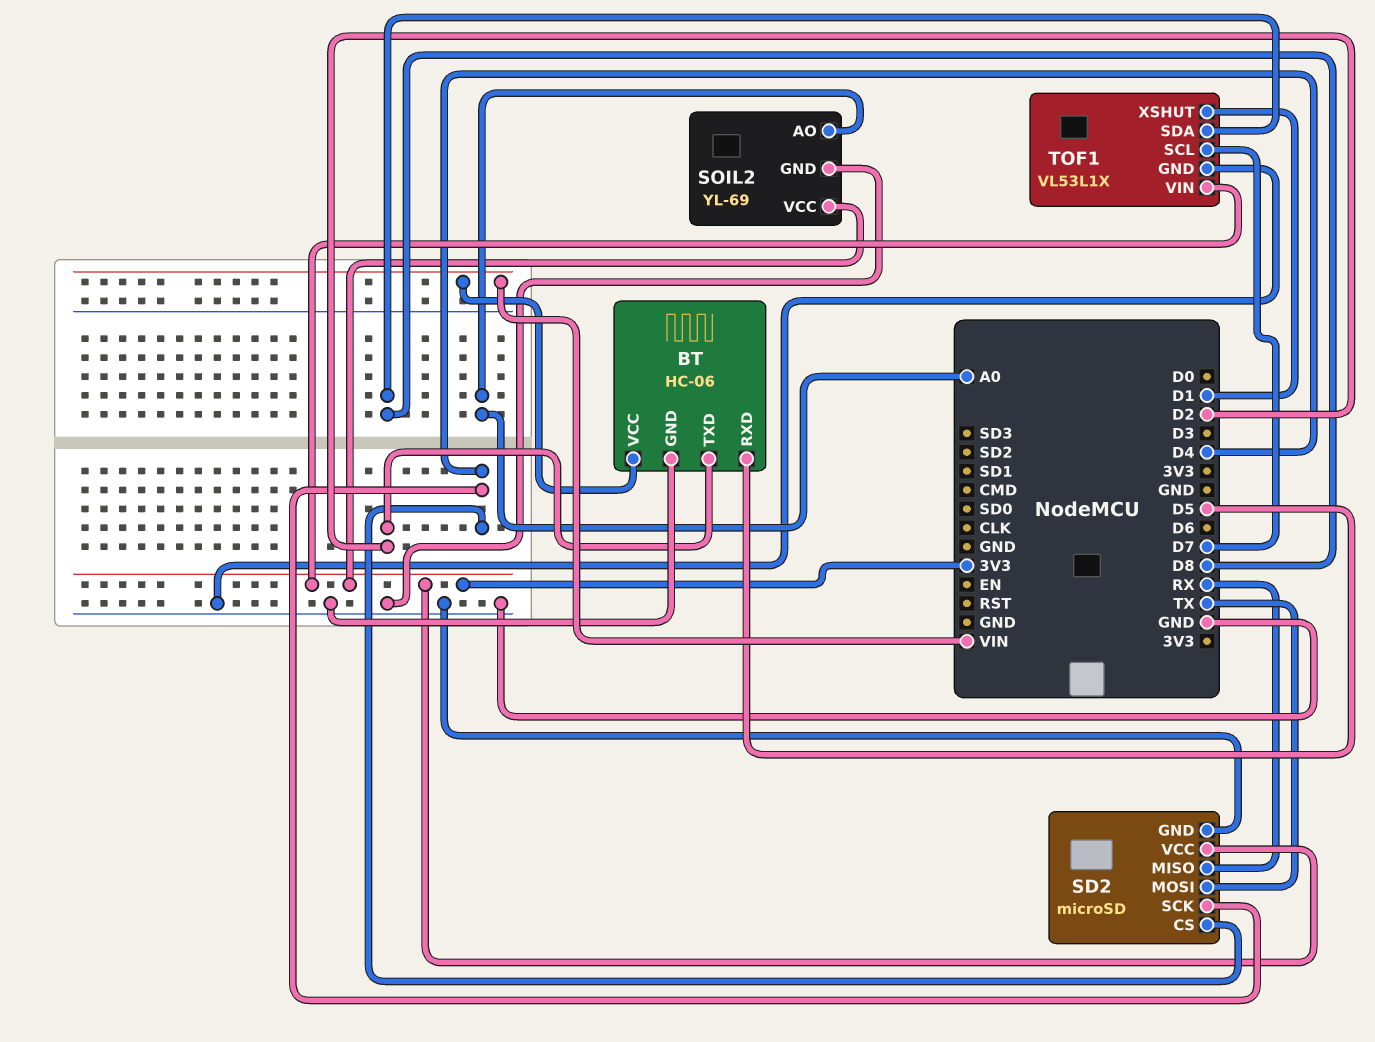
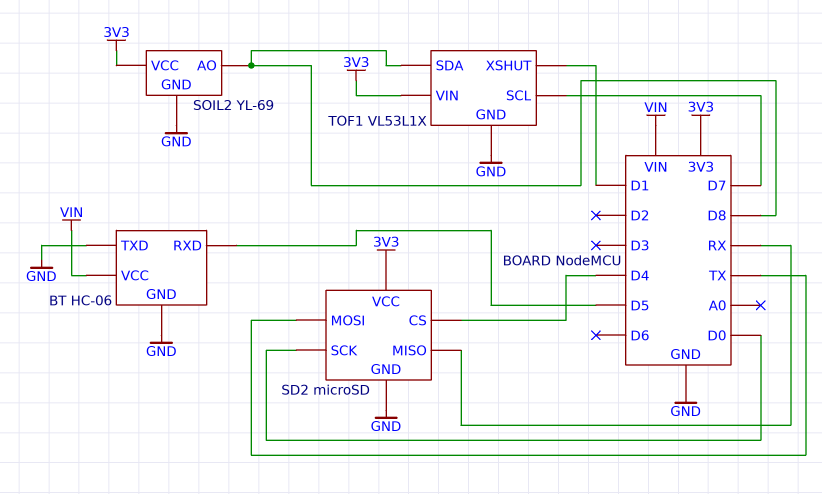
BT pin TXD: D2 -> GND
SD2 pin SCK: D4 -> D0
SOIL2 pin AO: A0 -> D8

